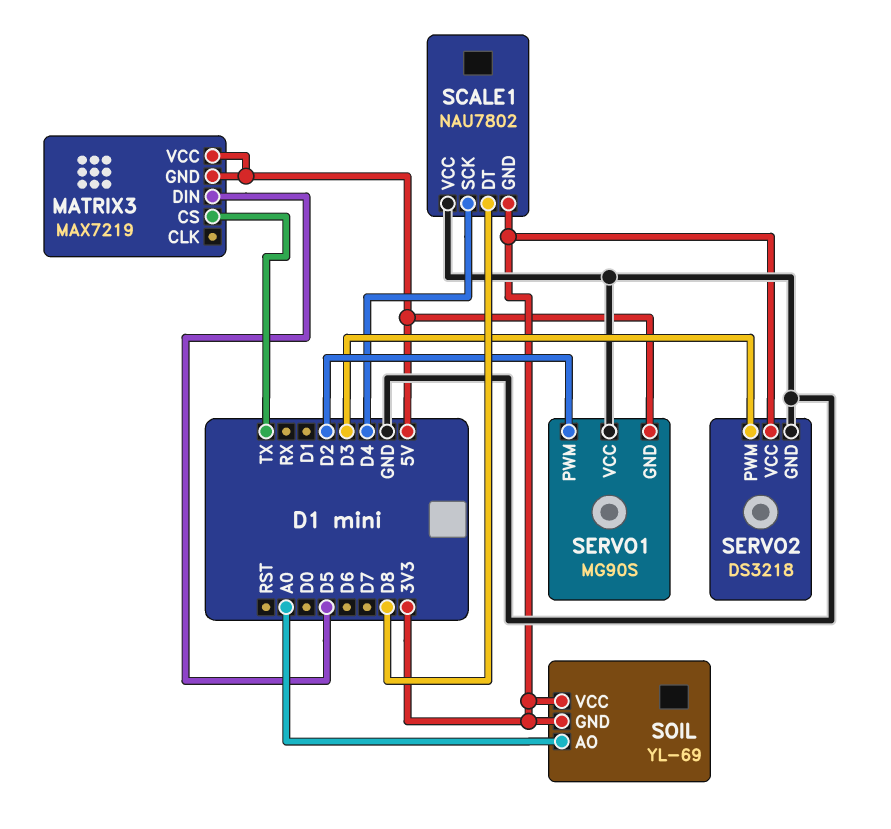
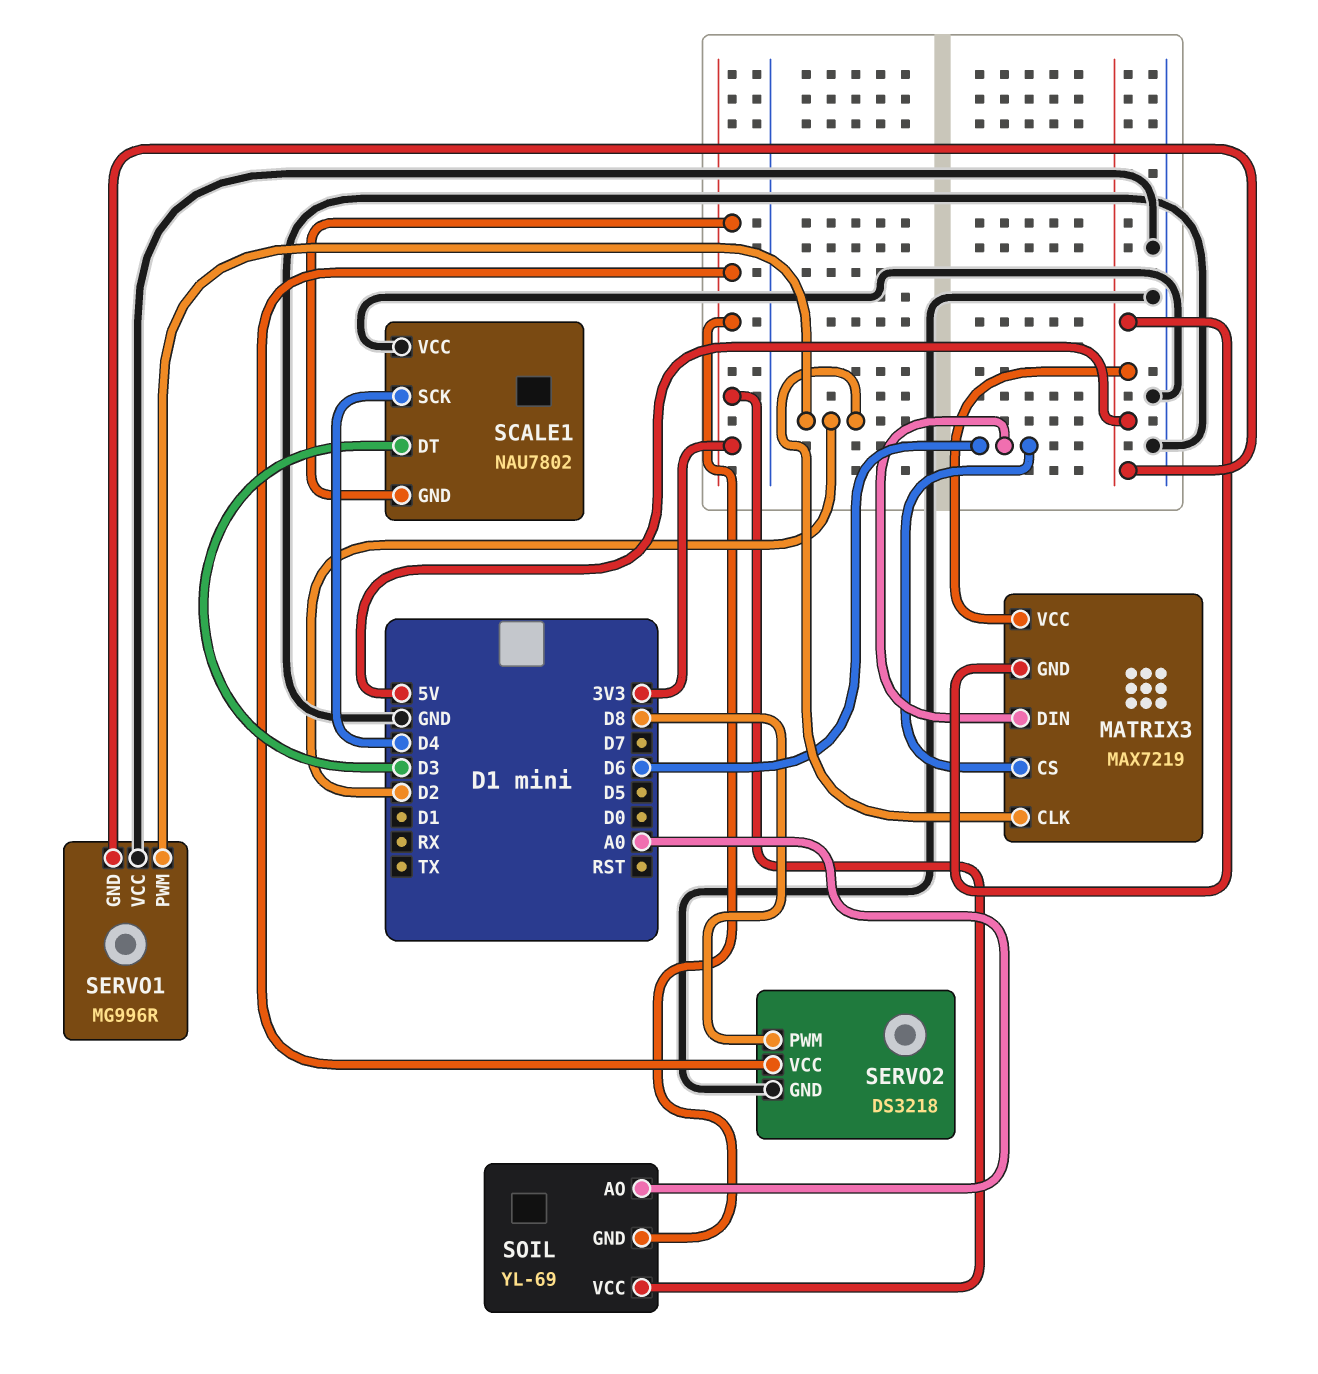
MATRIX3 pin CLK: none -> D2
MATRIX3 pin CS: TX -> D6
MATRIX3 pin DIN: D5 -> D6
SCALE1 pin DT: D8 -> D3
SERVO1: MG90S -> MG996R
SERVO2 pin PWM: D3 -> D8

